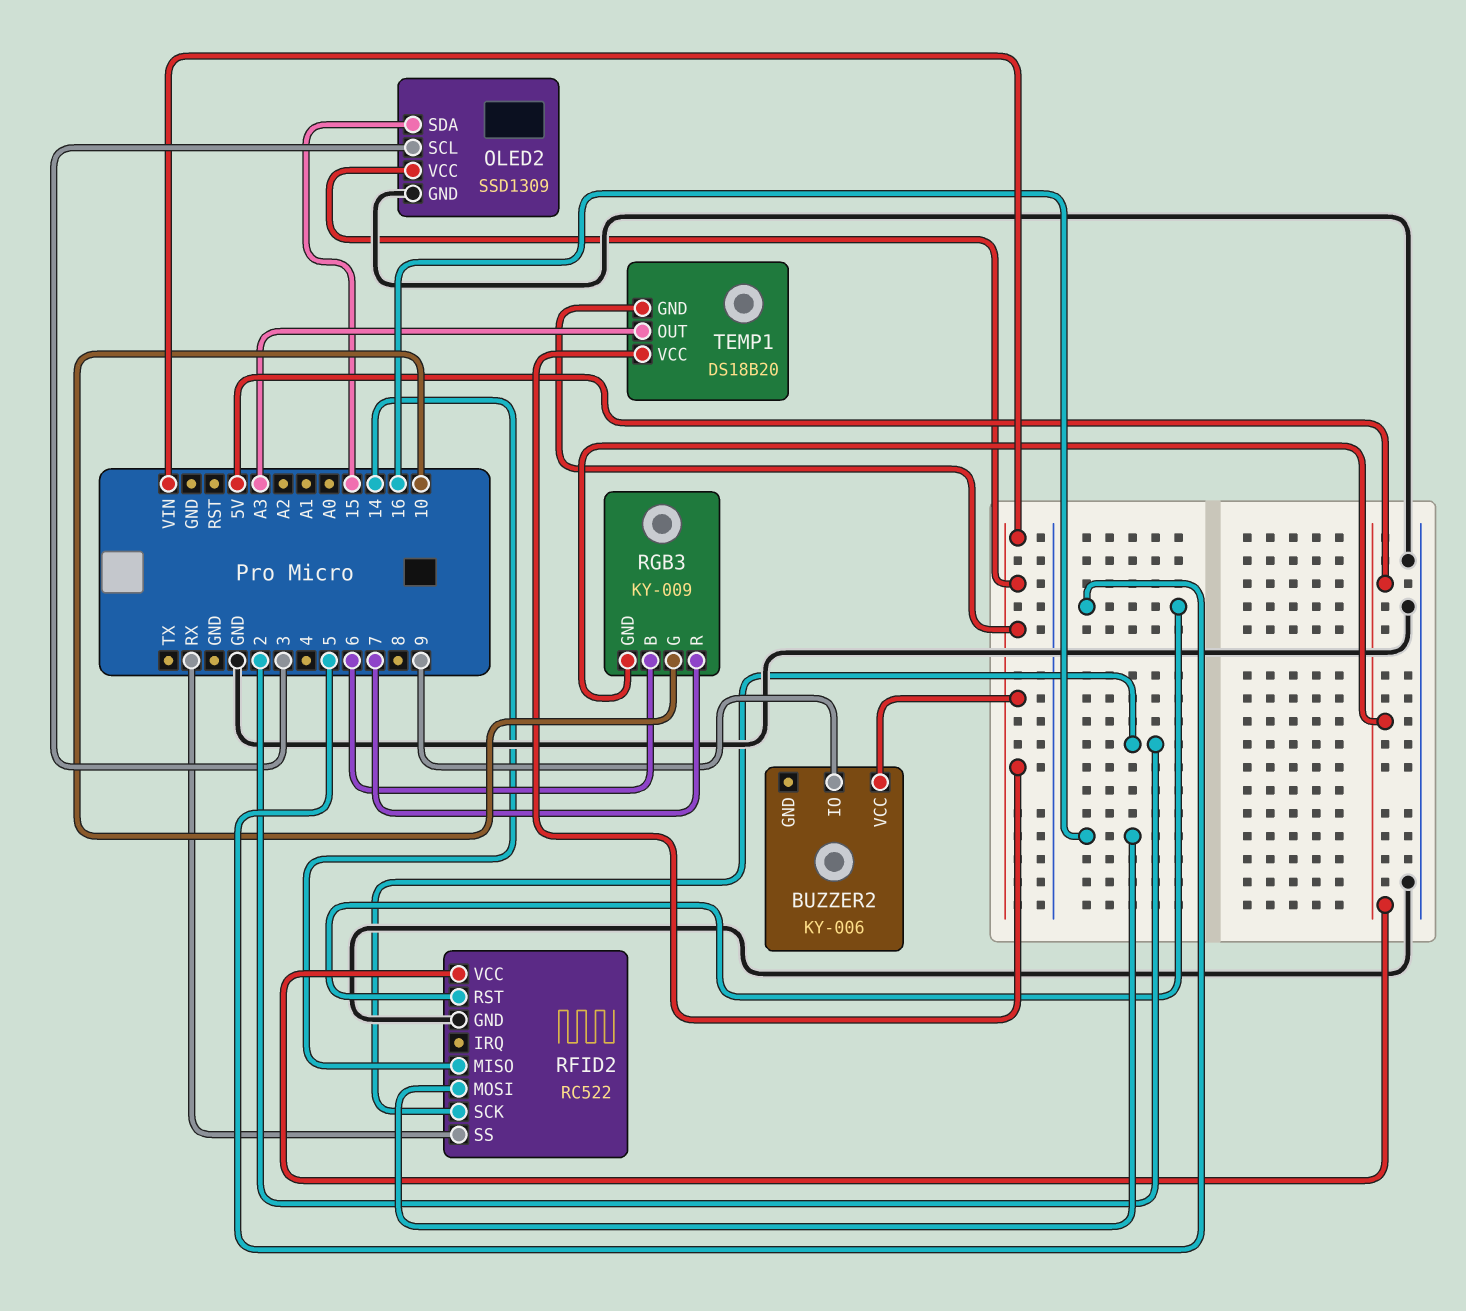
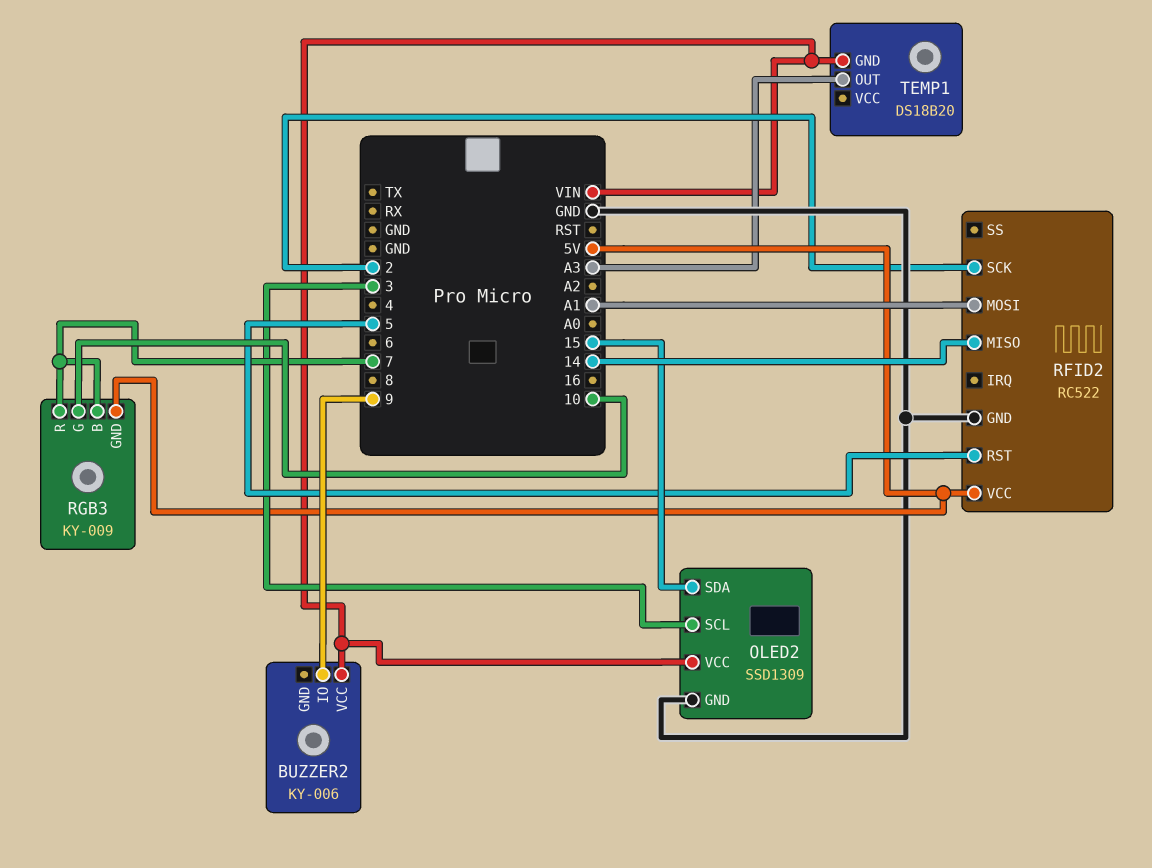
RFID2 pin MOSI: 16 -> A1
RFID2 pin SS: RX -> none
RGB3 pin B: 6 -> 7
TEMP1 pin VCC: VIN -> none

